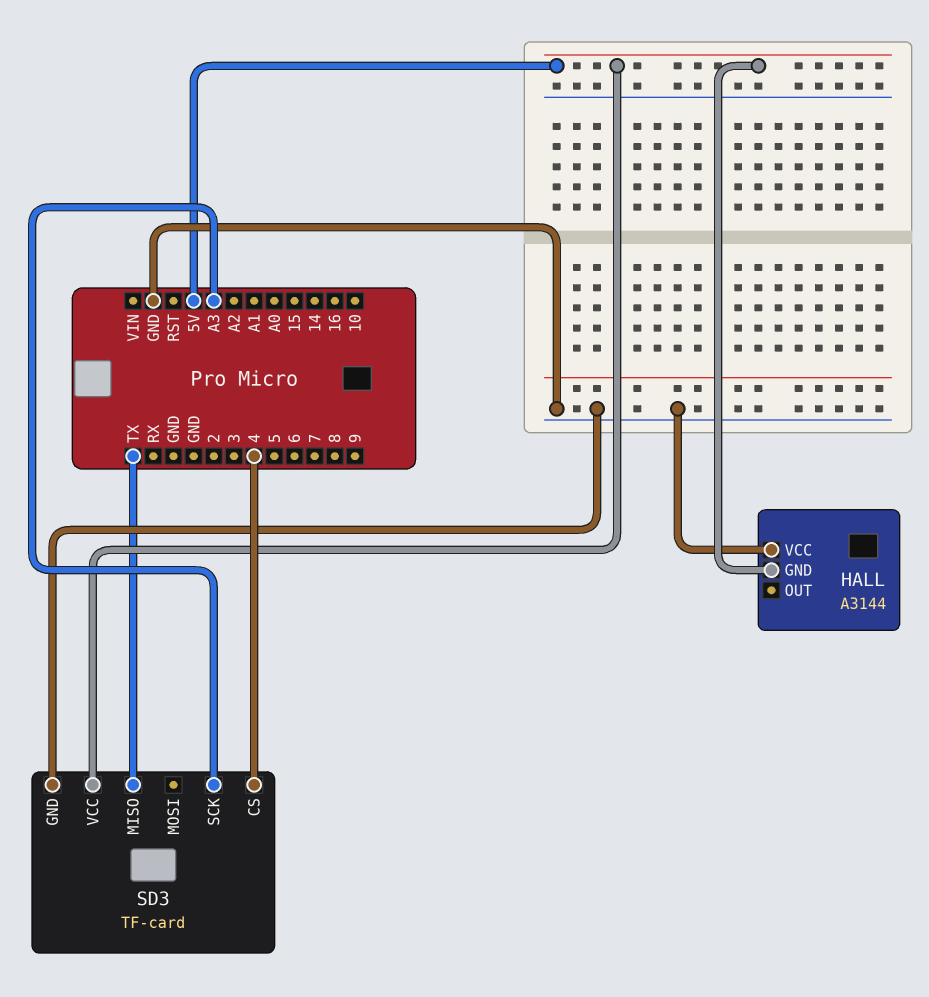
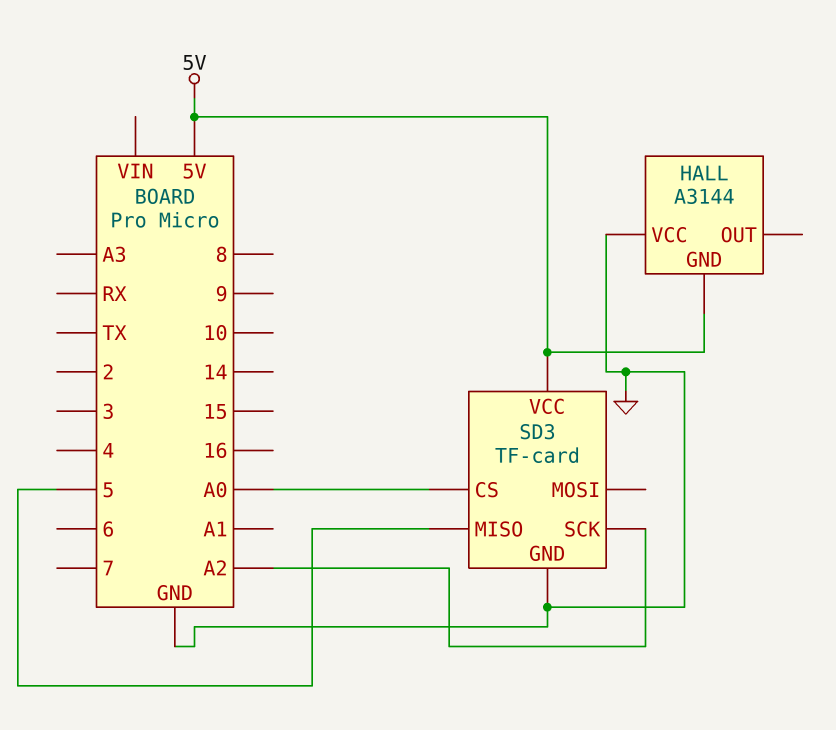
SD3 pin CS: 4 -> A0
SD3 pin MISO: TX -> 5
SD3 pin SCK: A3 -> A2

